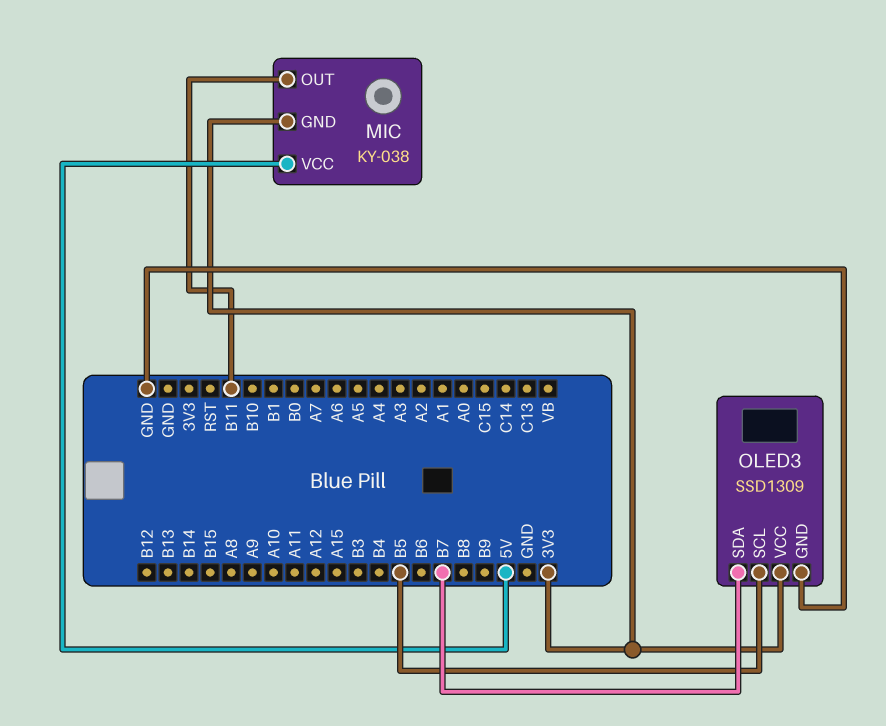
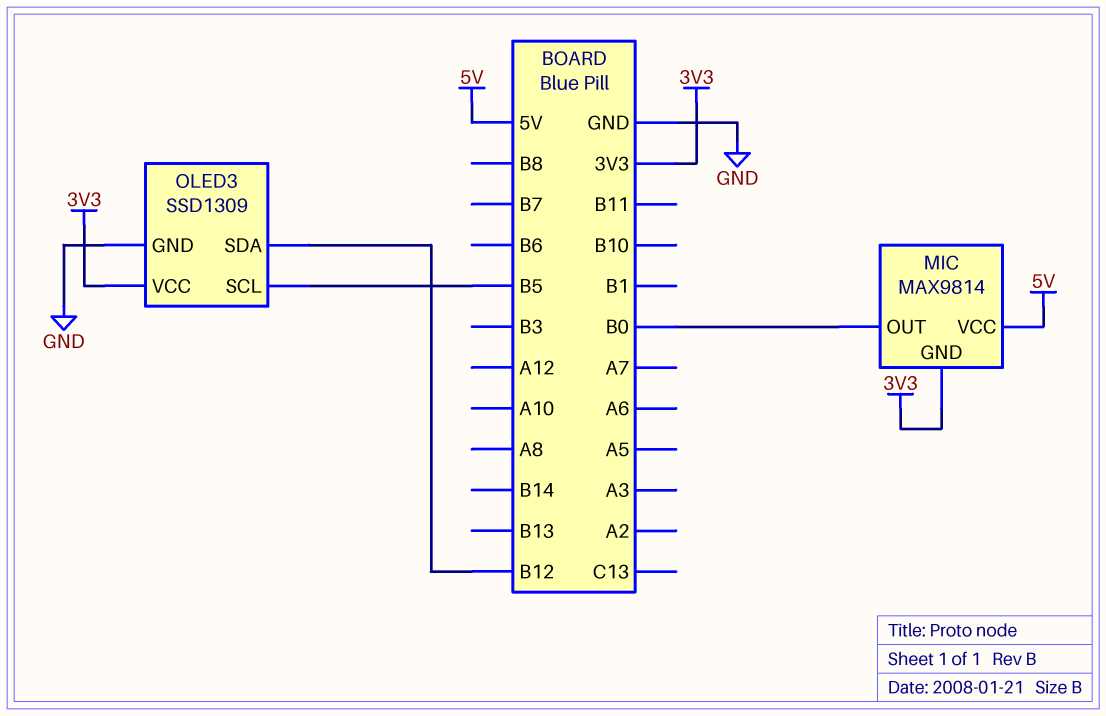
MIC: KY-038 -> MAX9814
MIC pin OUT: B11 -> B0
OLED3 pin SDA: B7 -> B12

